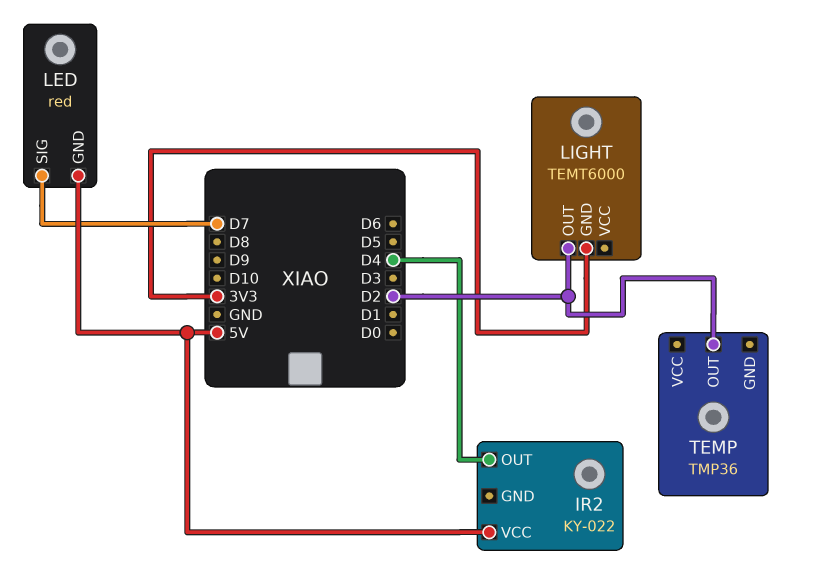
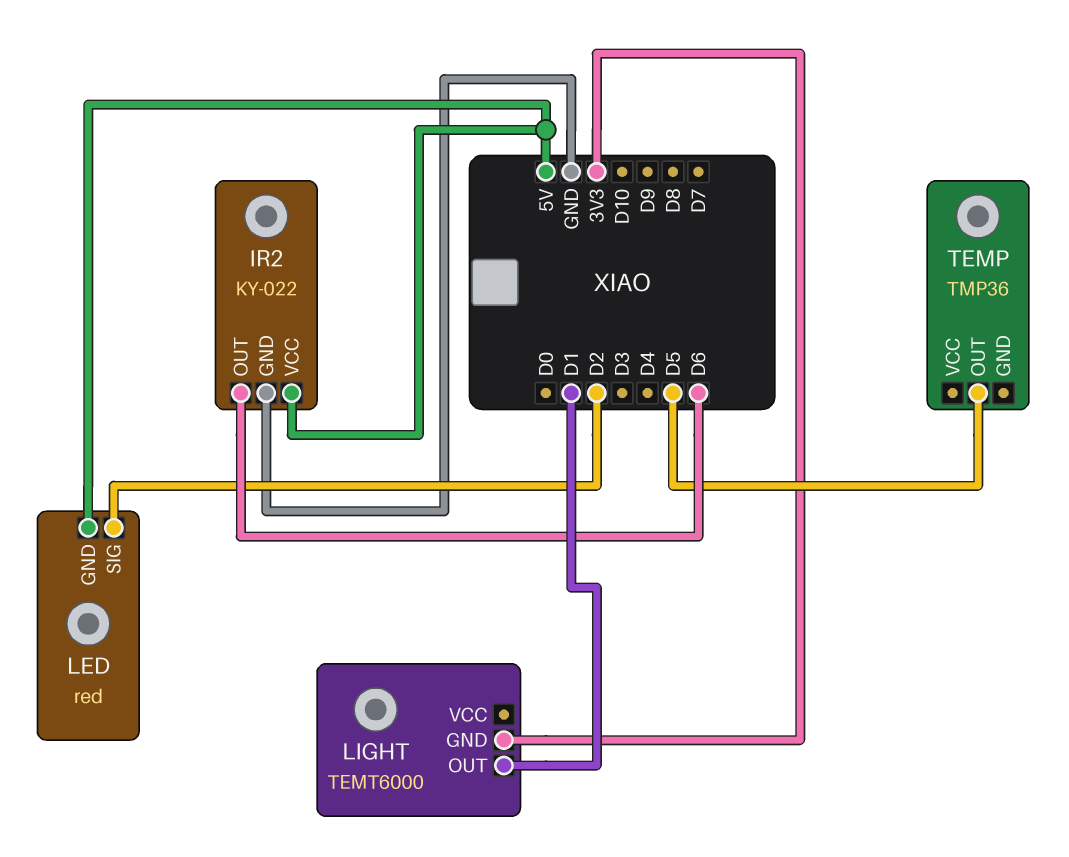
IR2 pin GND: none -> GND
IR2 pin OUT: D4 -> D6
LED pin SIG: D7 -> D2
LIGHT pin OUT: D2 -> D1
TEMP pin OUT: D2 -> D5

